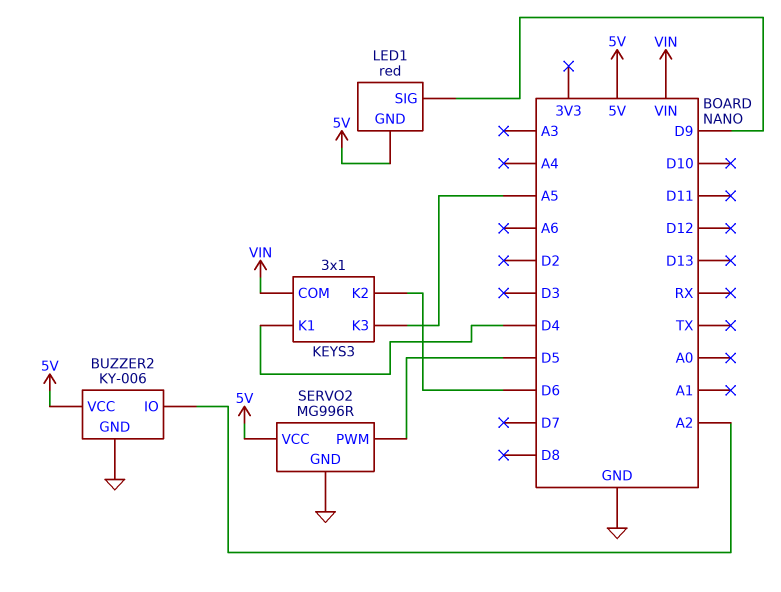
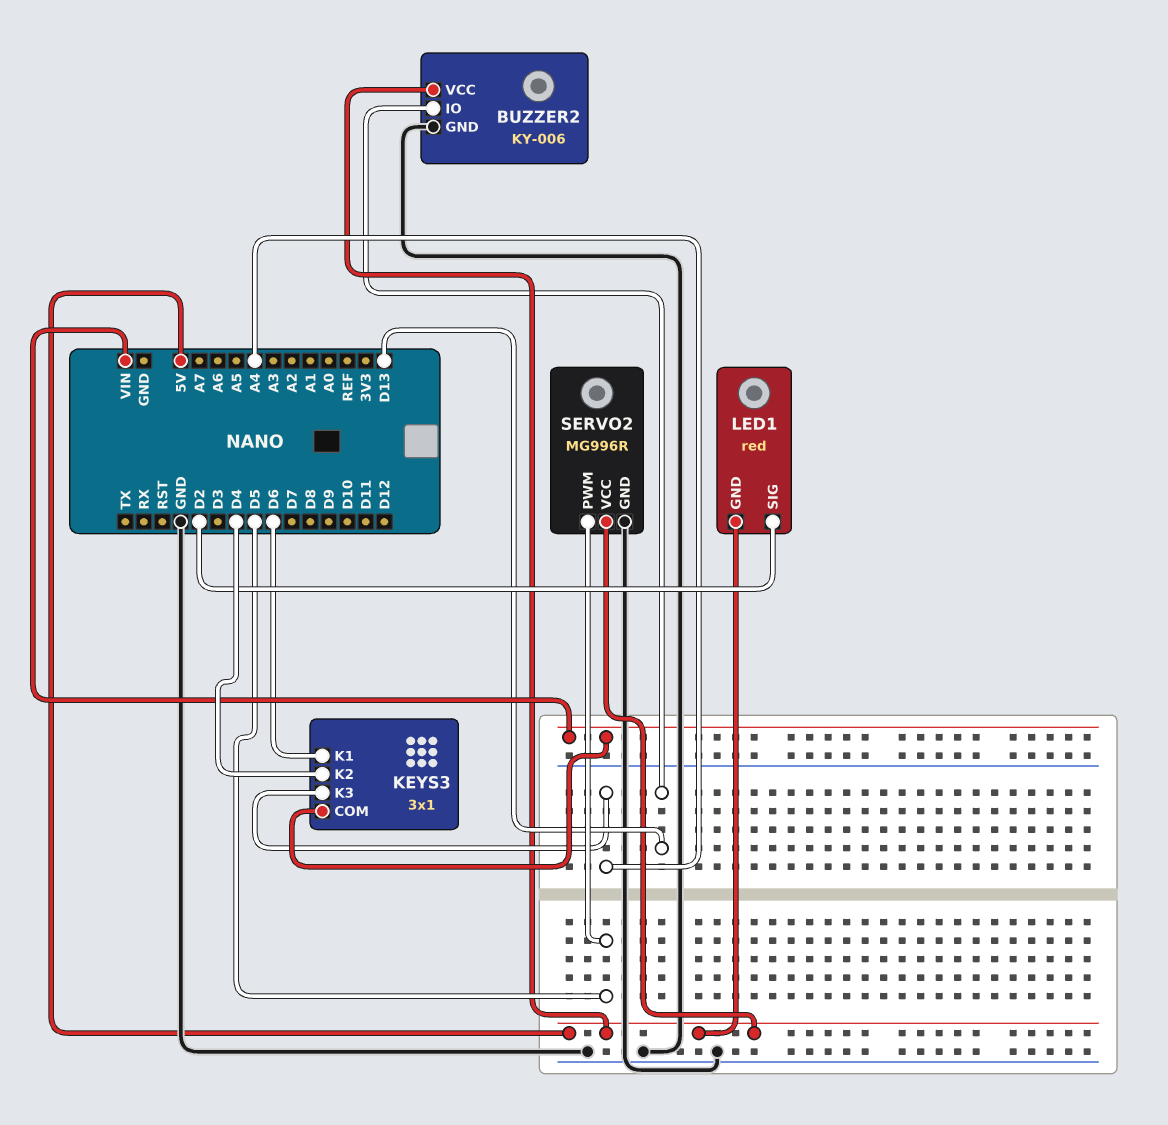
BUZZER2 pin IO: A2 -> D13
KEYS3 pin K1: D4 -> D6
KEYS3 pin K2: D6 -> D4
KEYS3 pin K3: A5 -> A4
LED1 pin SIG: D9 -> D2

